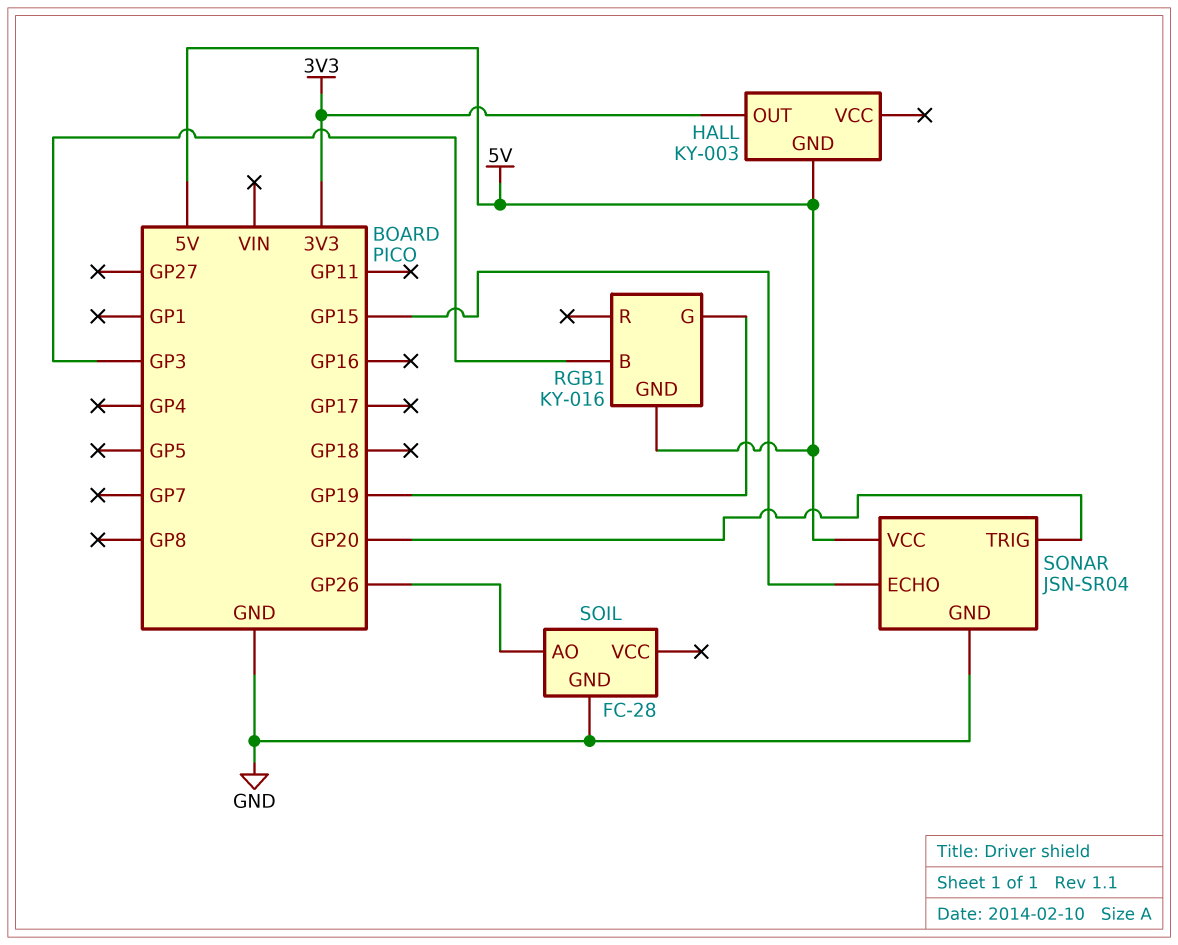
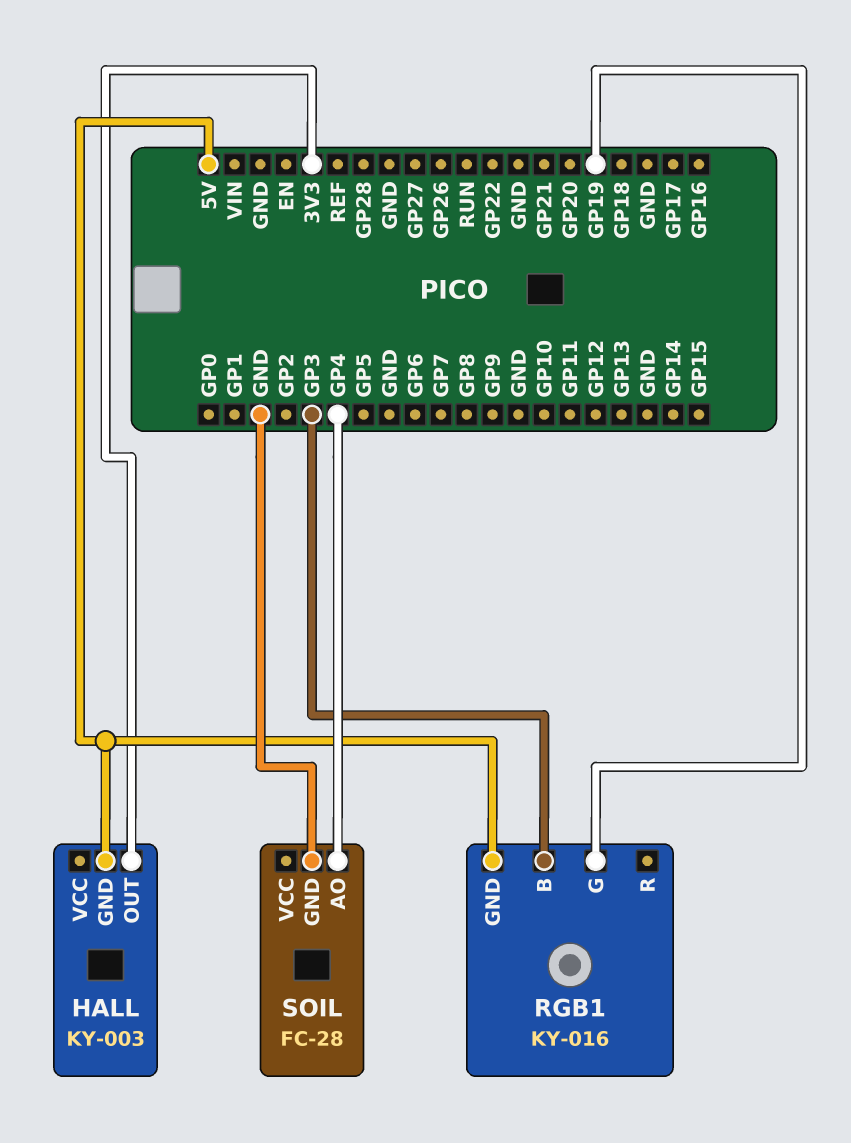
SOIL pin AO: GP26 -> GP4
SONAR: JSN-SR04 -> none
SONAR pin ECHO: GP15 -> none
SONAR pin GND: GND -> none
SONAR pin TRIG: GP20 -> none
SONAR pin VCC: 5V -> none

